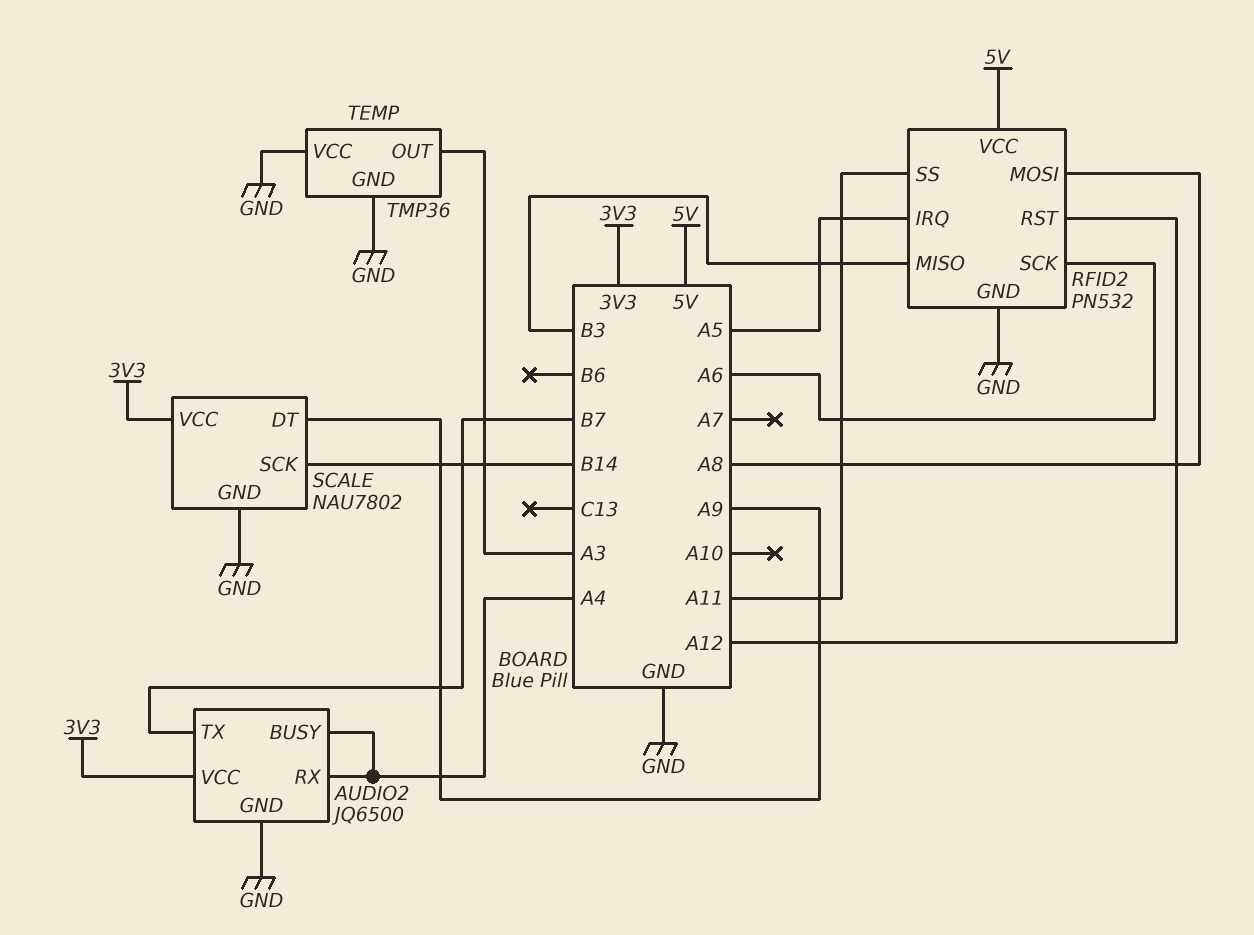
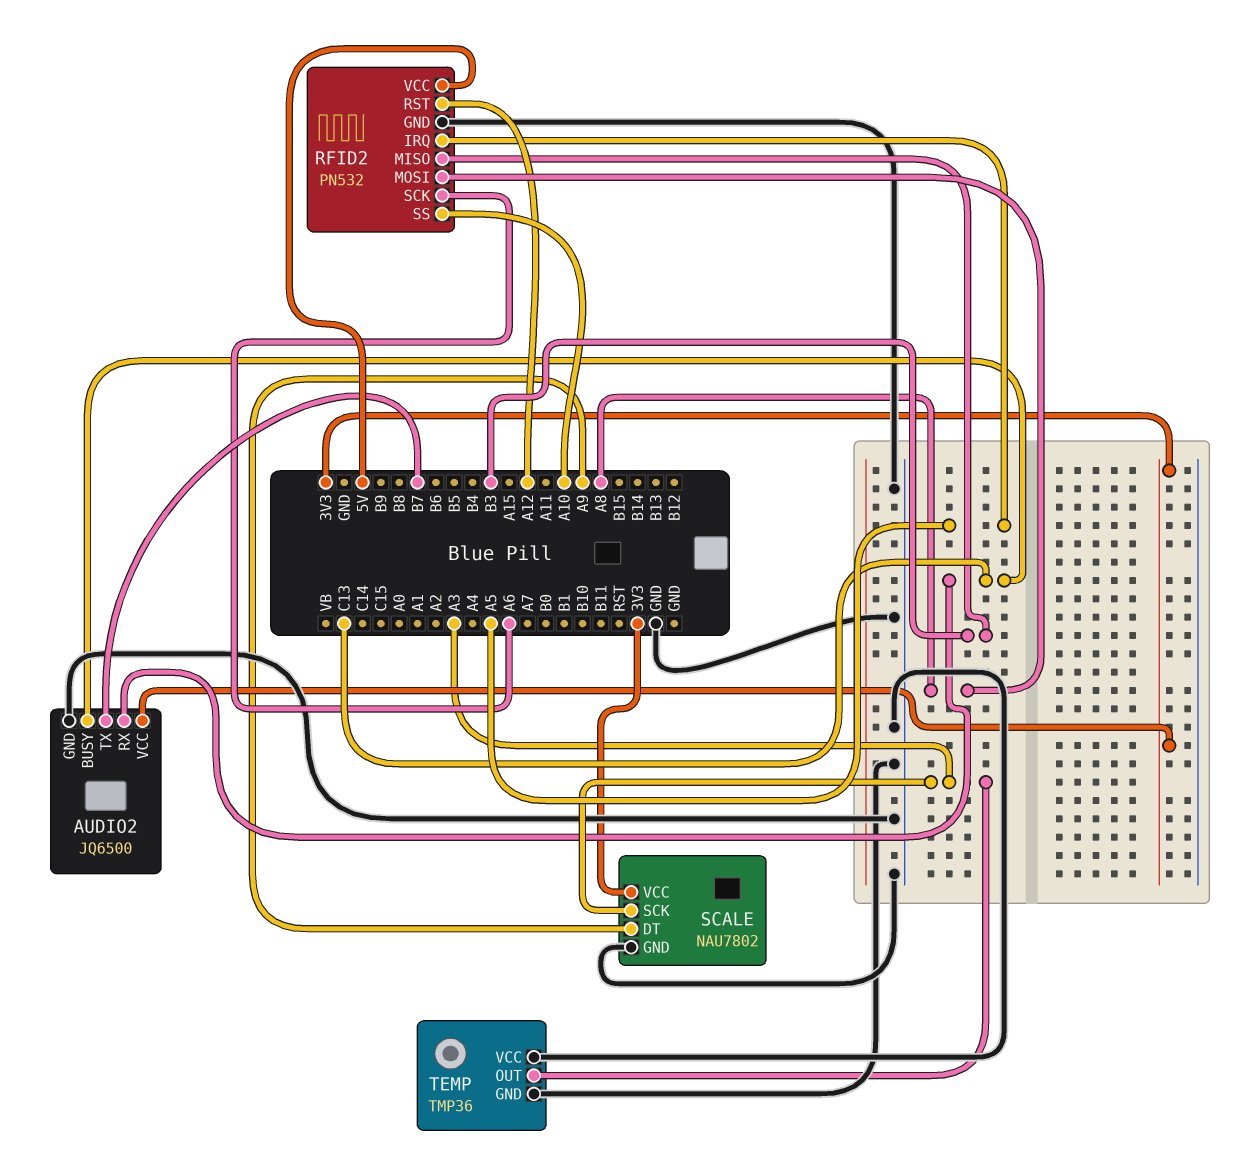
AUDIO2 pin BUSY: A4 -> C13
AUDIO2 pin RX: A4 -> C13
RFID2 pin SS: A11 -> A10
SCALE pin SCK: B14 -> A3

